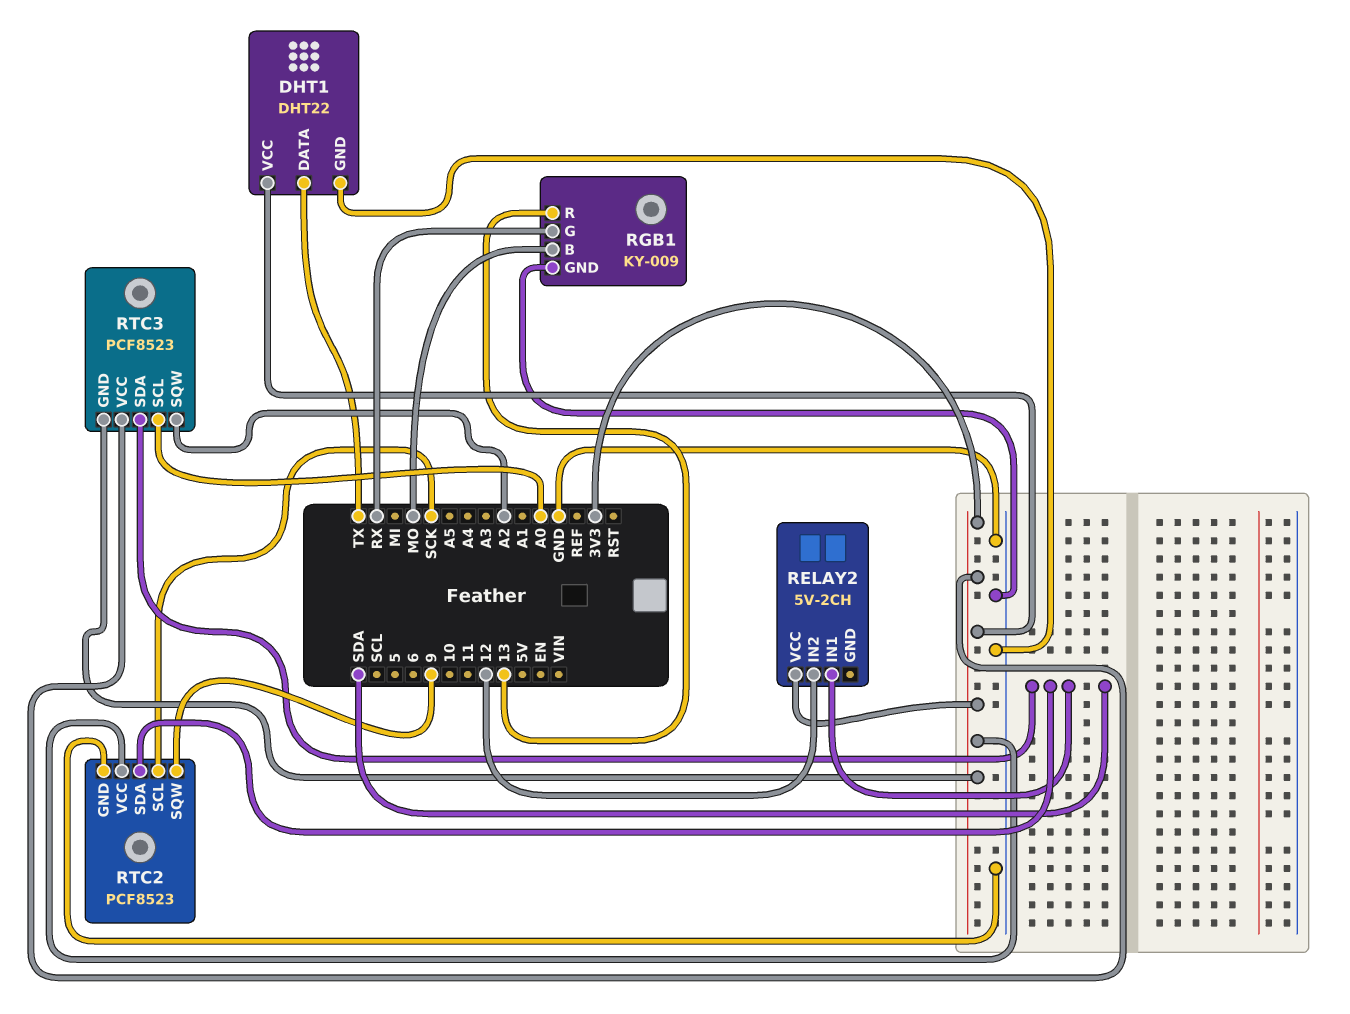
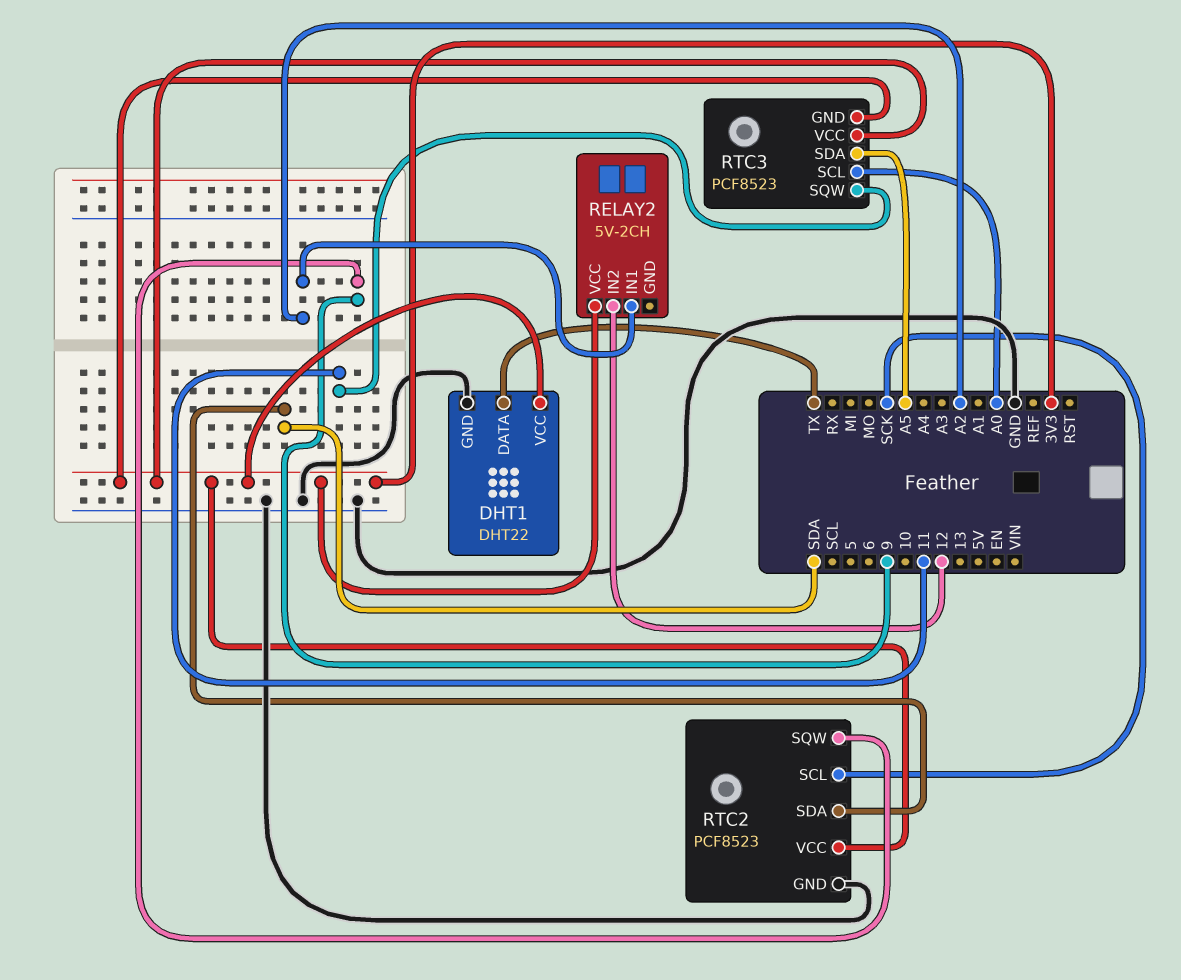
RELAY2 pin IN1: SDA -> A2
RGB1: KY-009 -> none
RGB1 pin B: MO -> none
RGB1 pin G: RX -> none
RGB1 pin GND: GND -> none
RGB1 pin R: 13 -> none
RTC3 pin SDA: SDA -> A5
RTC3 pin SQW: A2 -> 11

